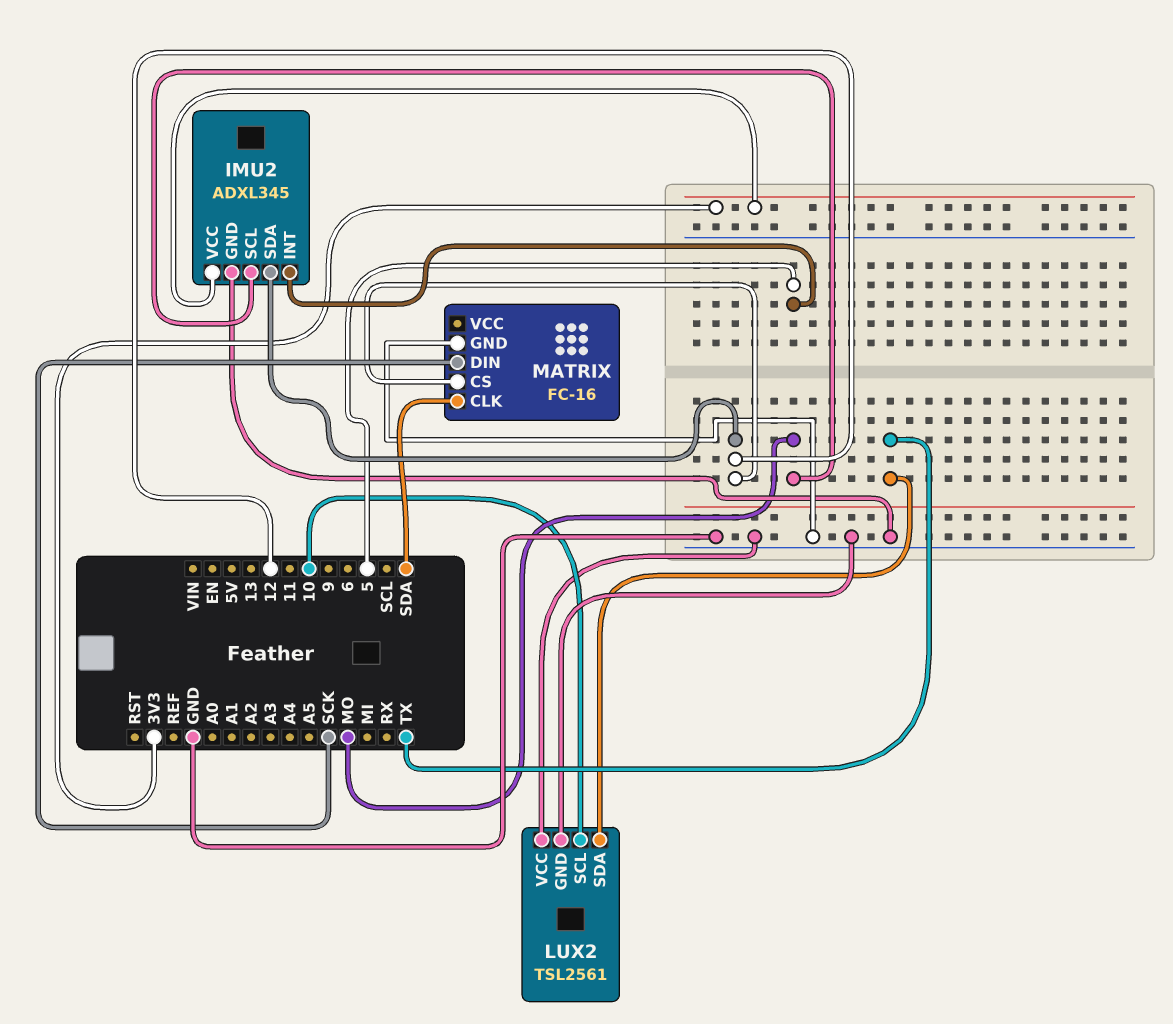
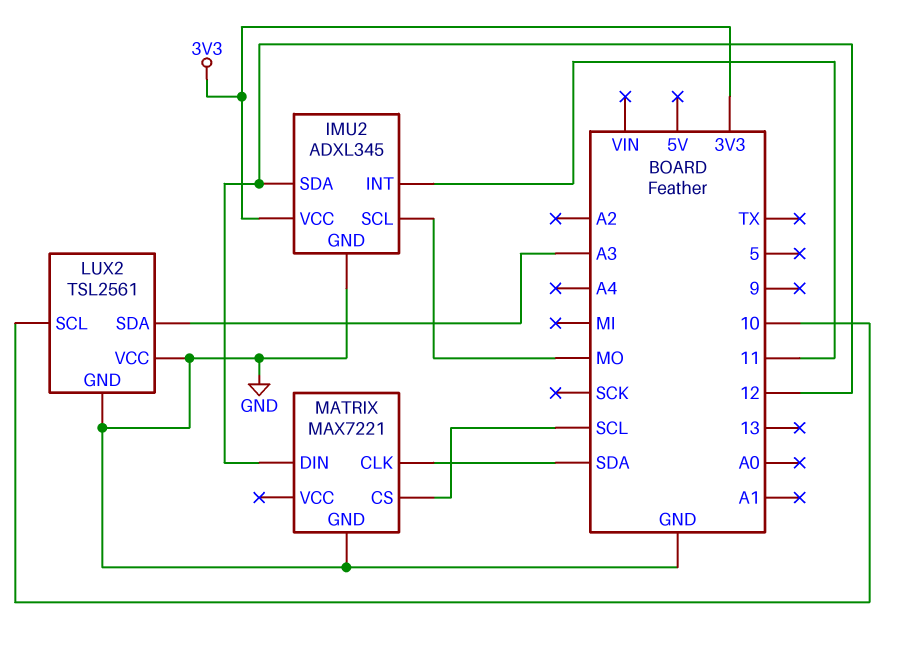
IMU2 pin INT: 5 -> 11
LUX2 pin SDA: TX -> A3
MATRIX: FC-16 -> MAX7221
MATRIX pin CS: 12 -> SCL
MATRIX pin DIN: SCK -> 12

